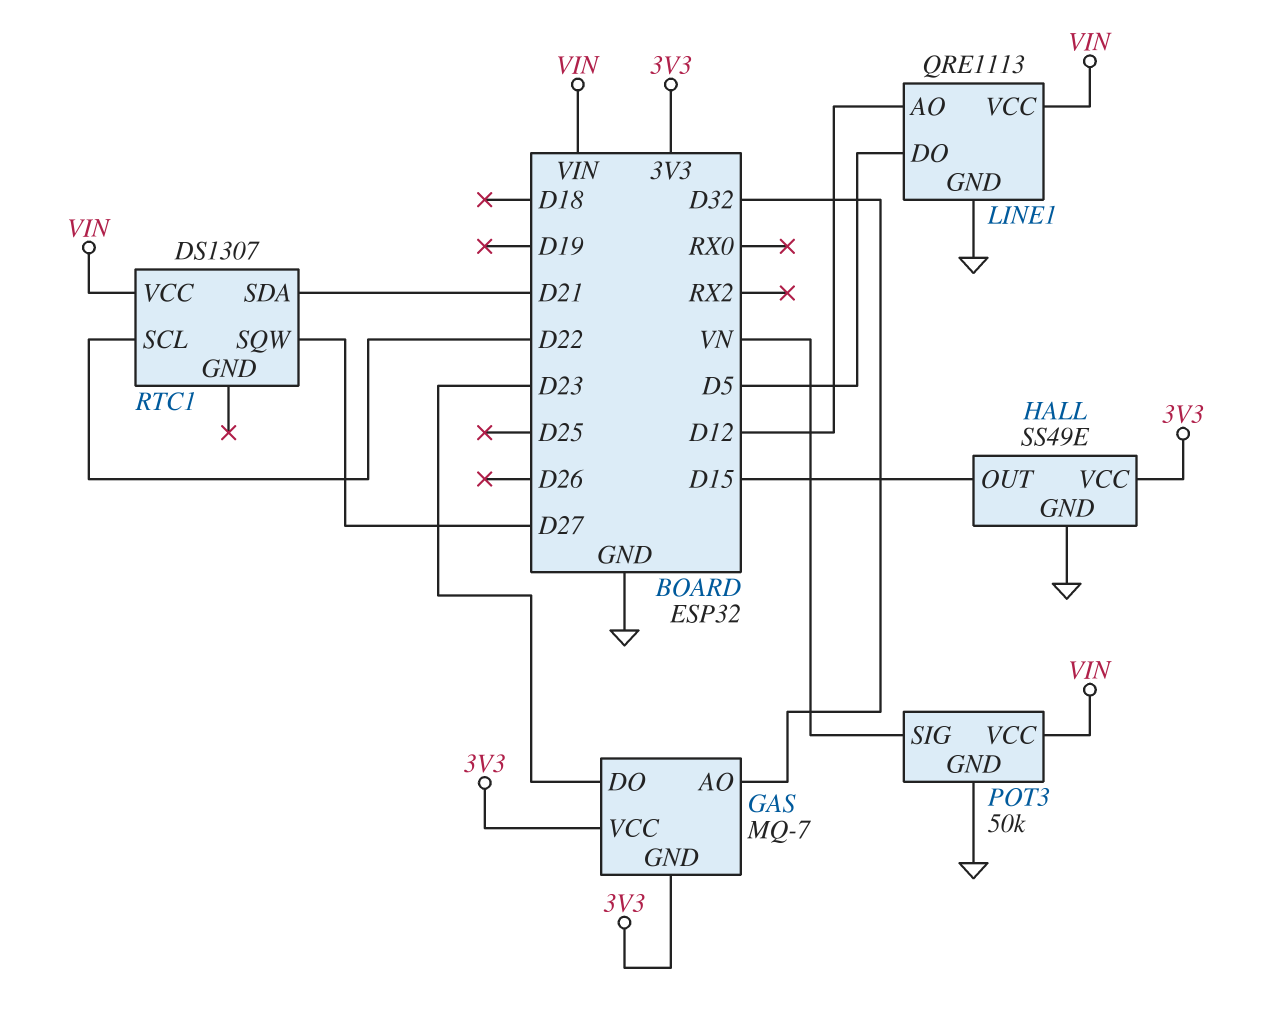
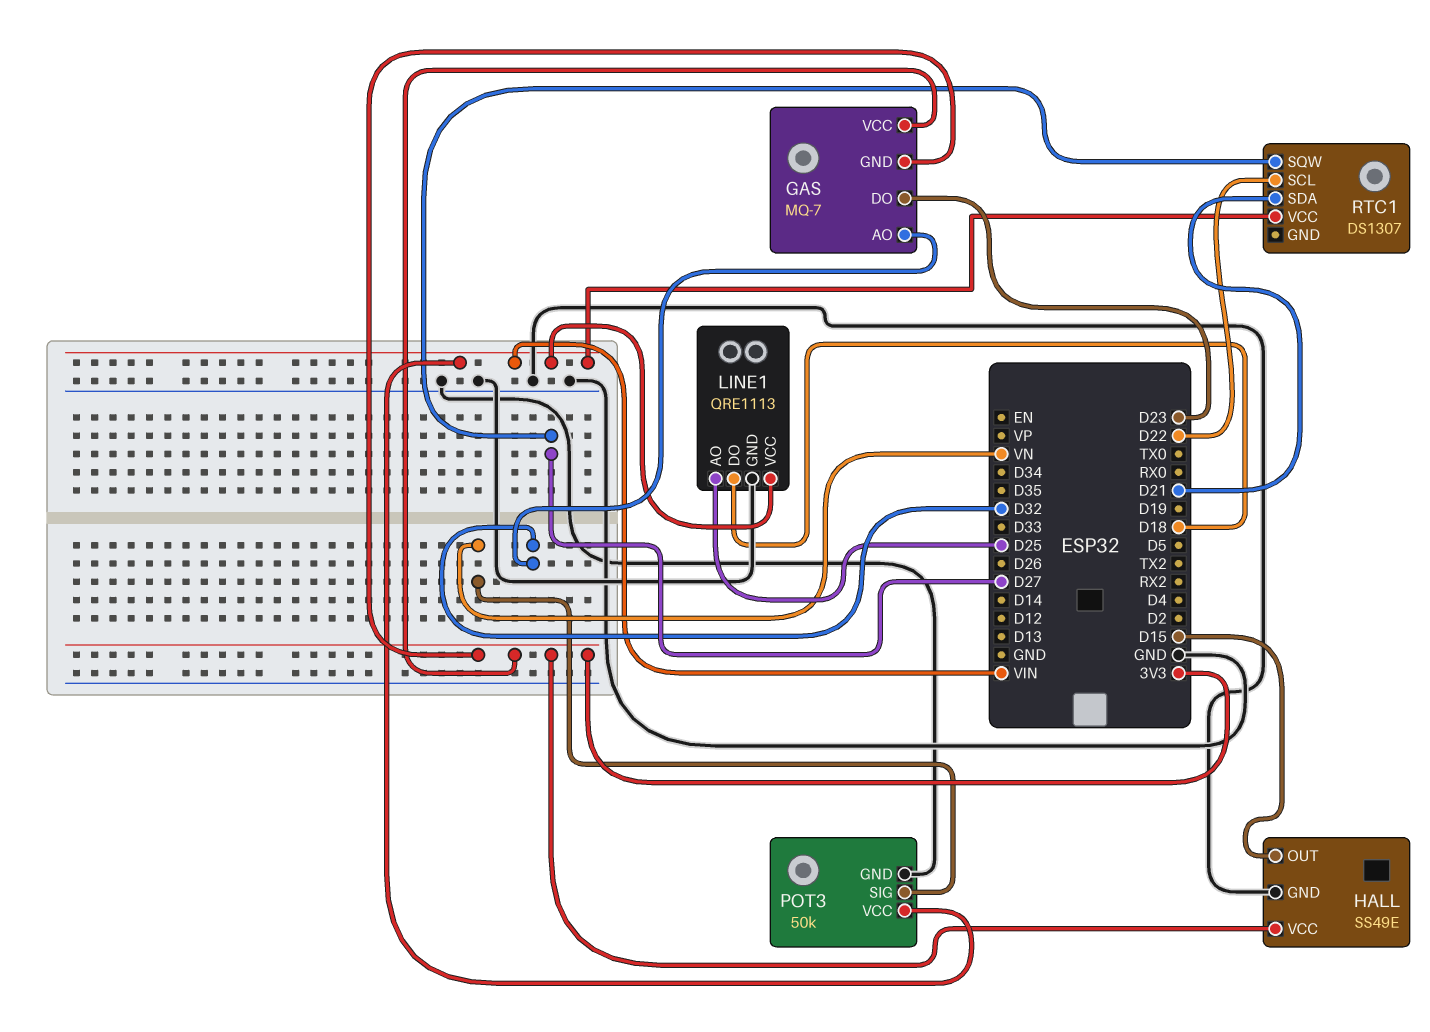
LINE1 pin AO: D12 -> D25
LINE1 pin DO: D5 -> D18

